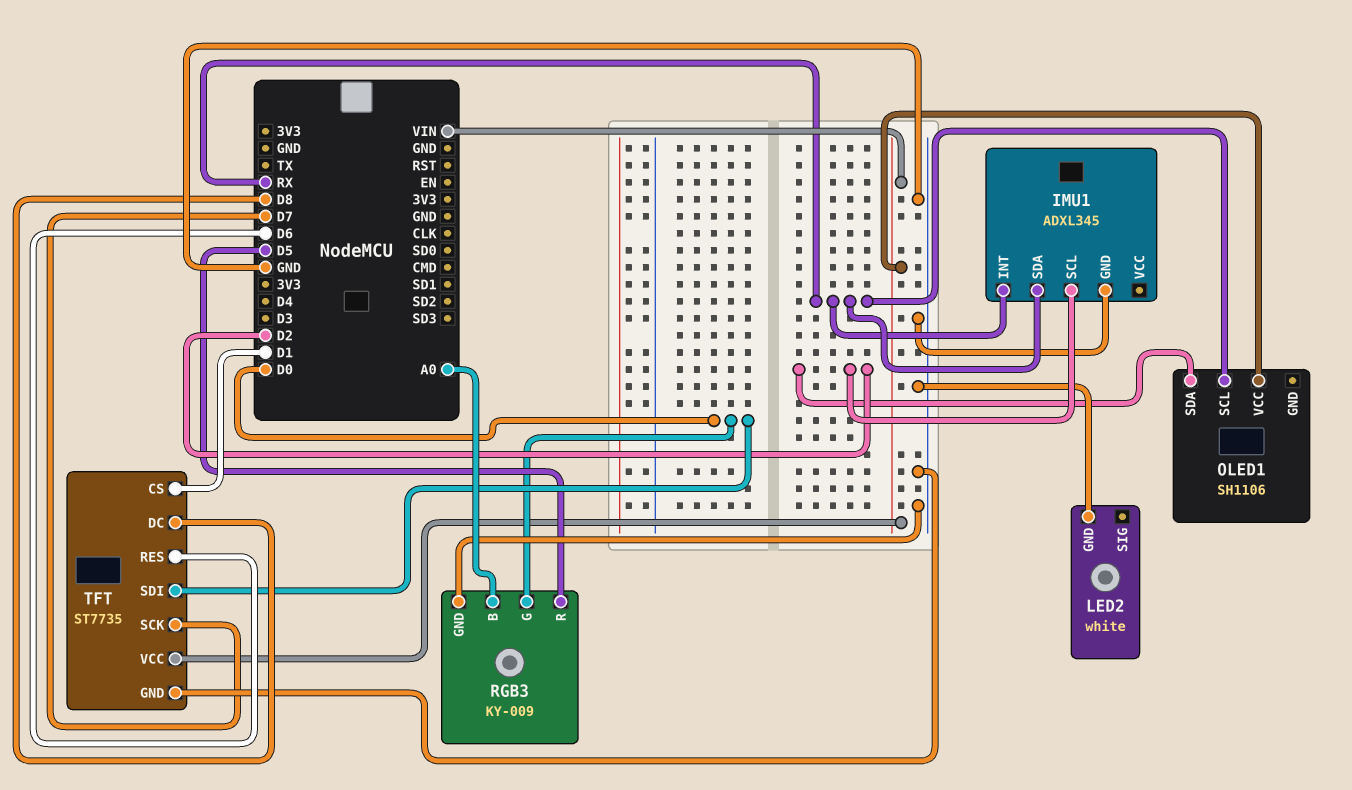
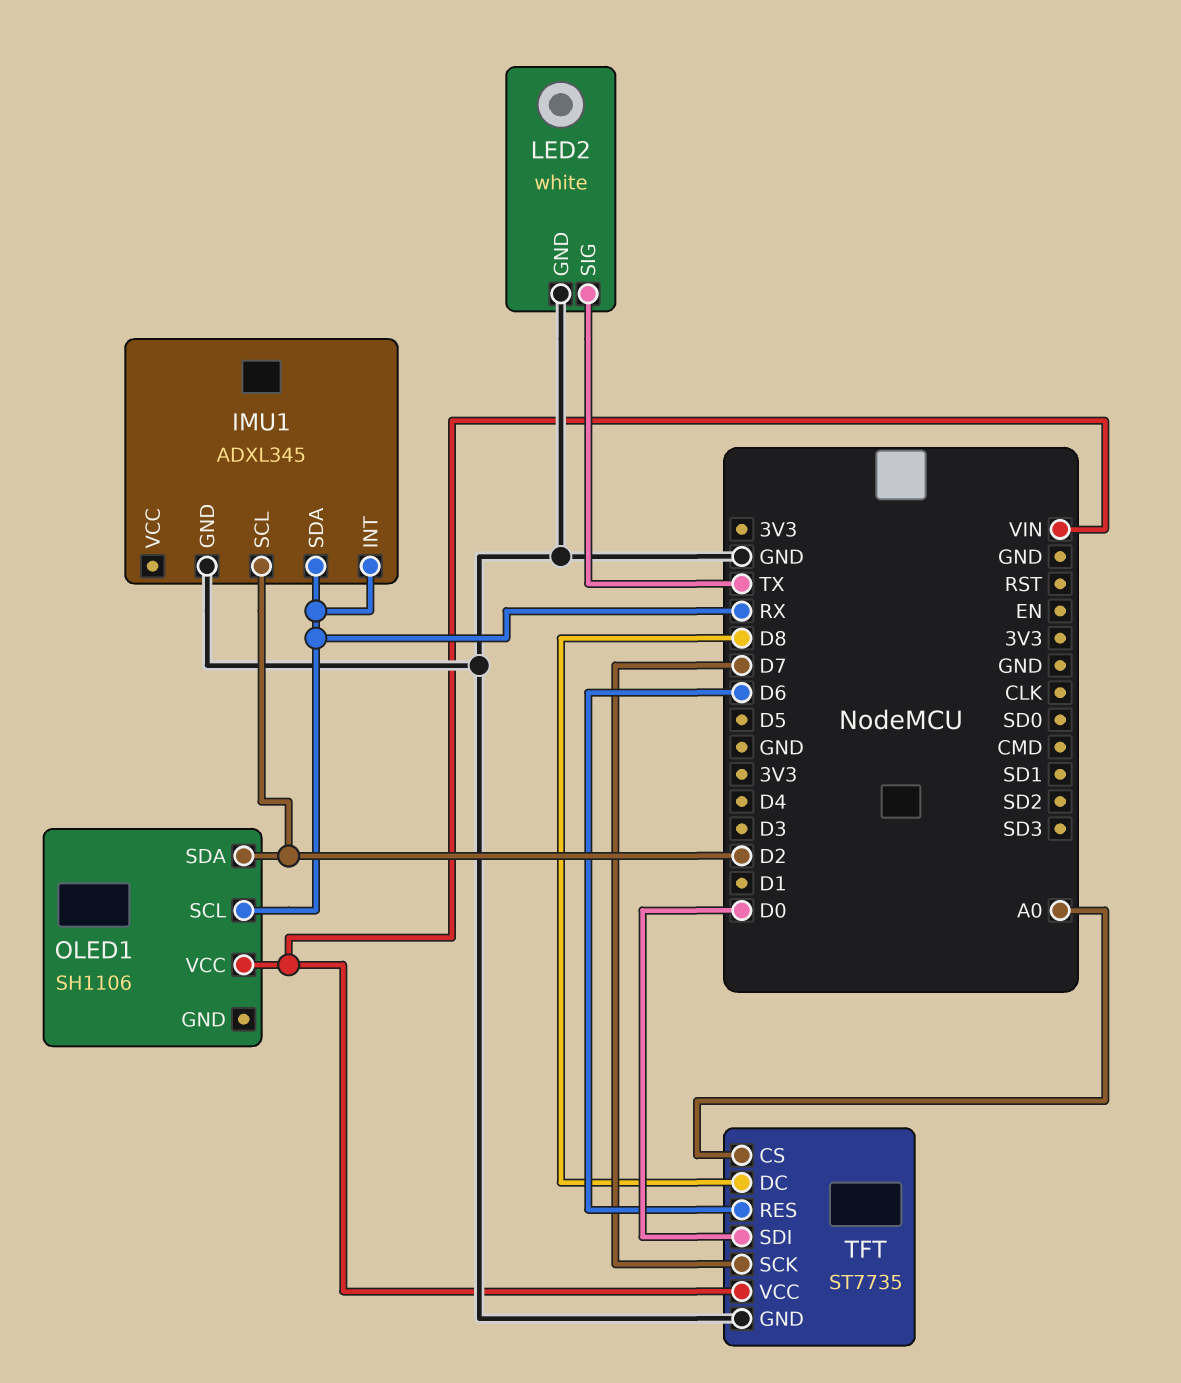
LED2 pin SIG: none -> TX
RGB3: KY-009 -> none
RGB3 pin B: A0 -> none
RGB3 pin G: D0 -> none
RGB3 pin GND: GND -> none
RGB3 pin R: D5 -> none
TFT pin CS: D1 -> A0

